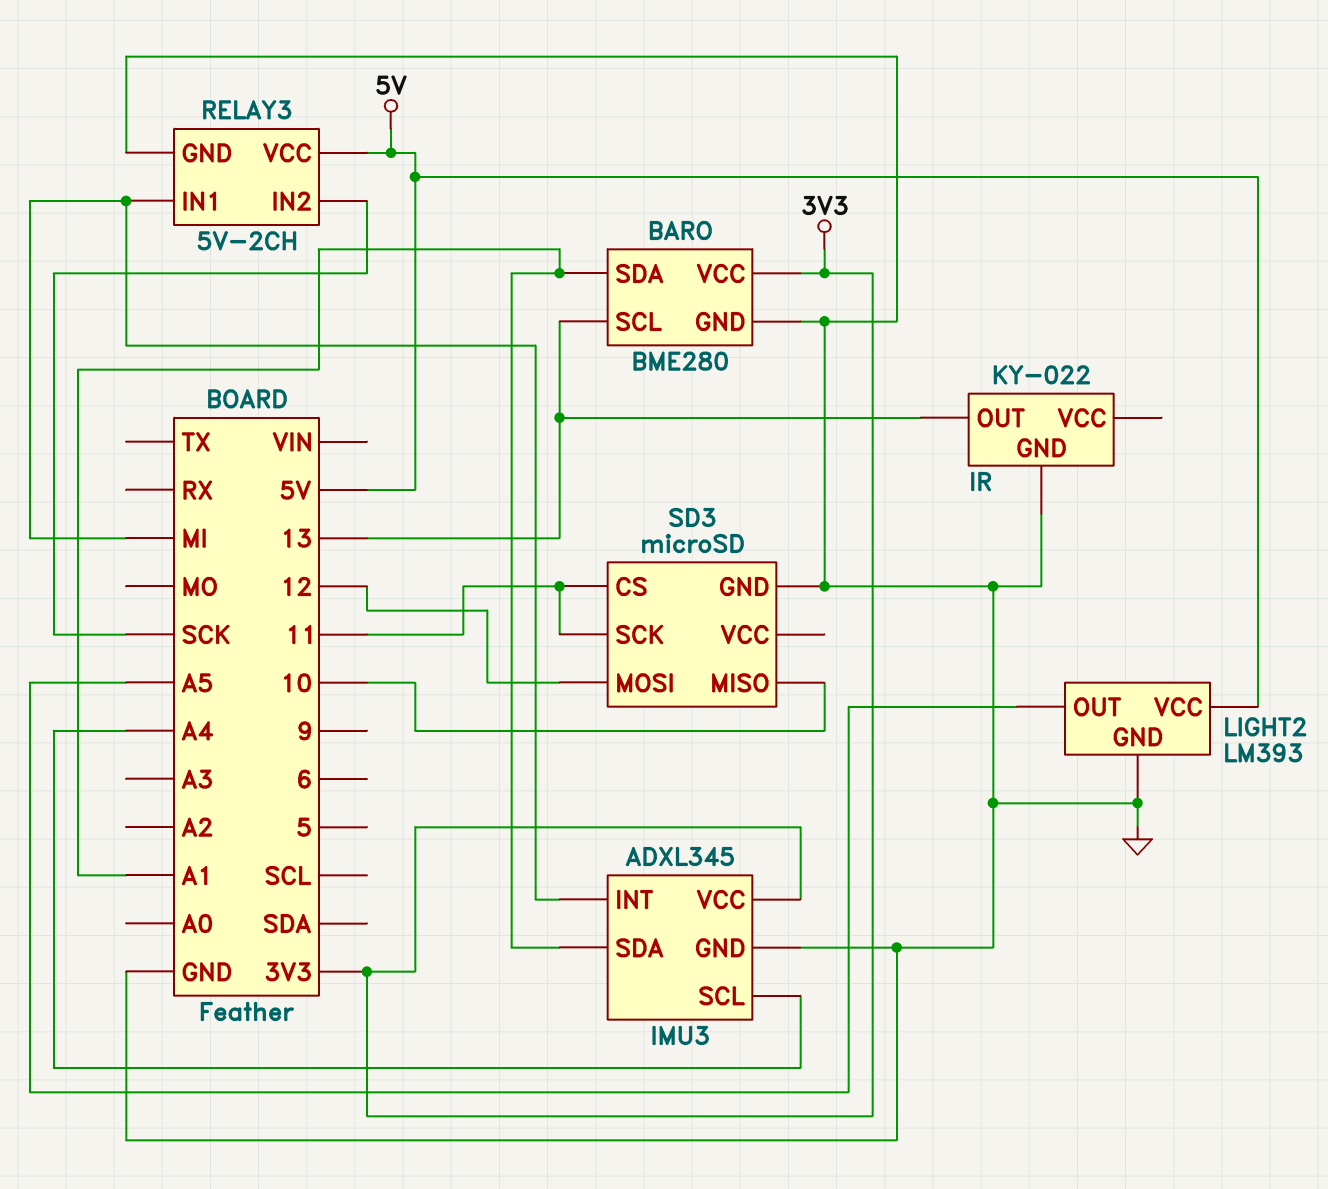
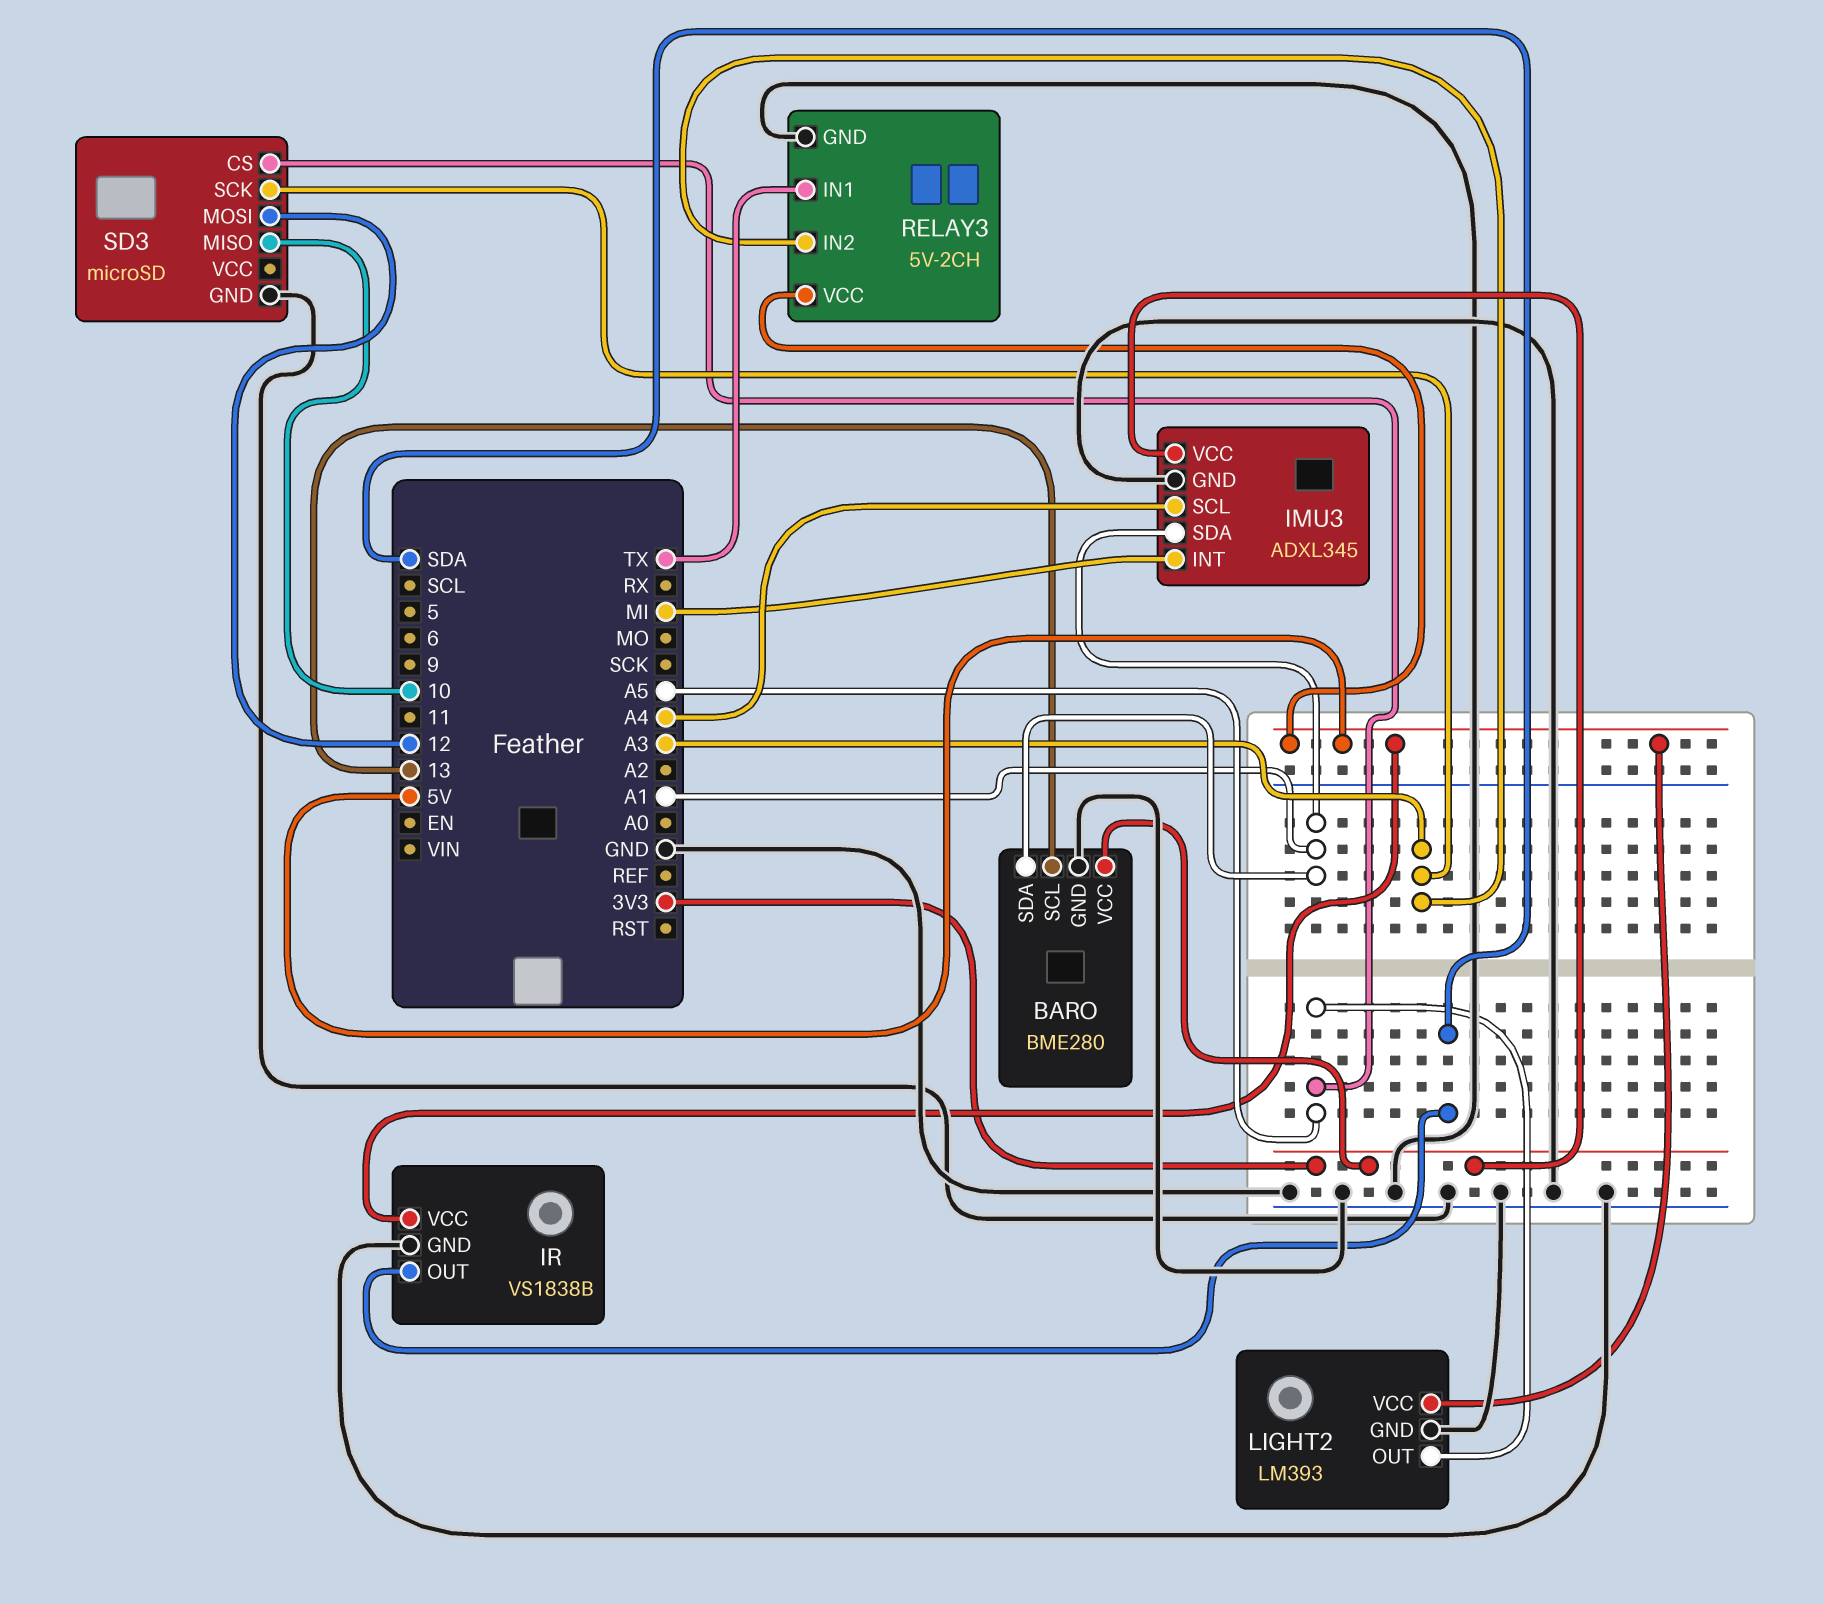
IR: KY-022 -> VS1838B
IR pin OUT: 13 -> SDA
IR pin VCC: none -> 5V
RELAY3 pin IN1: MI -> TX
RELAY3 pin IN2: SCK -> A3
SD3 pin CS: 11 -> A5
SD3 pin SCK: 11 -> A3

